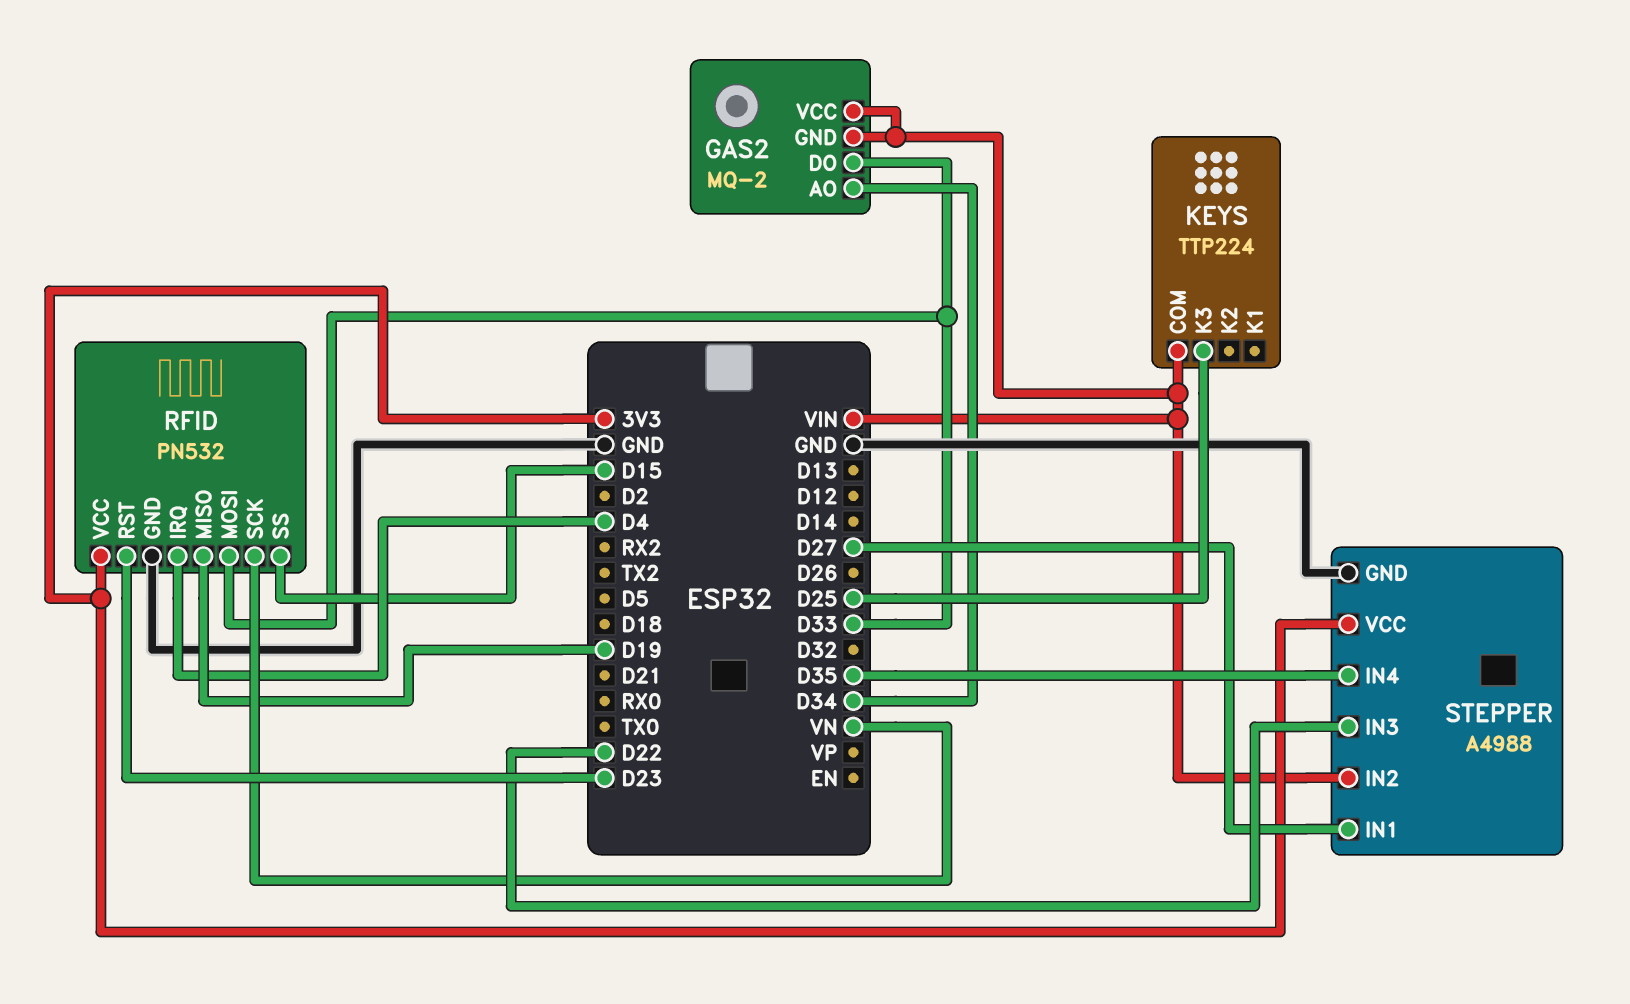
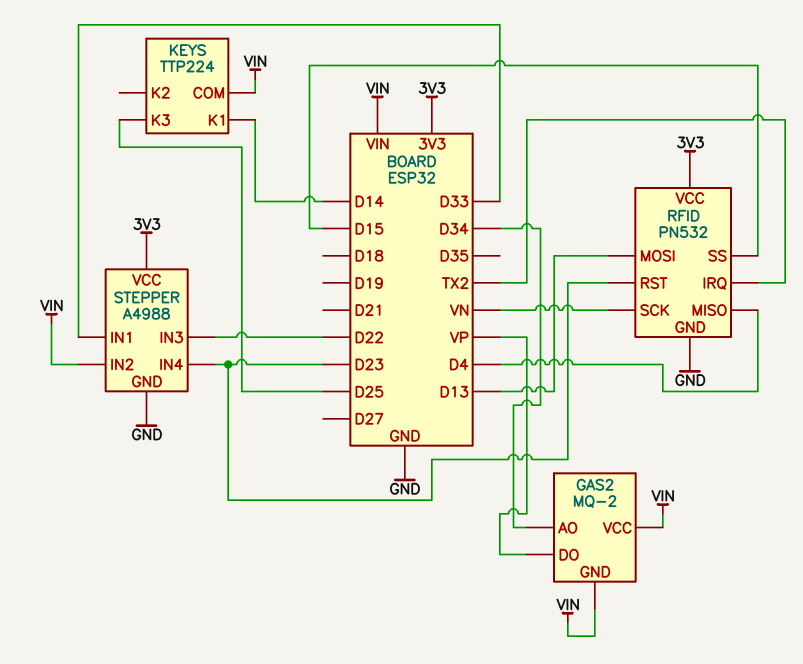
GAS2 pin DO: D33 -> VP
KEYS pin K1: none -> D14
RFID pin IRQ: D4 -> TX2
RFID pin MISO: D19 -> D4
RFID pin MOSI: D33 -> D13
STEPPER pin IN1: D27 -> D33
STEPPER pin IN4: D35 -> D23

